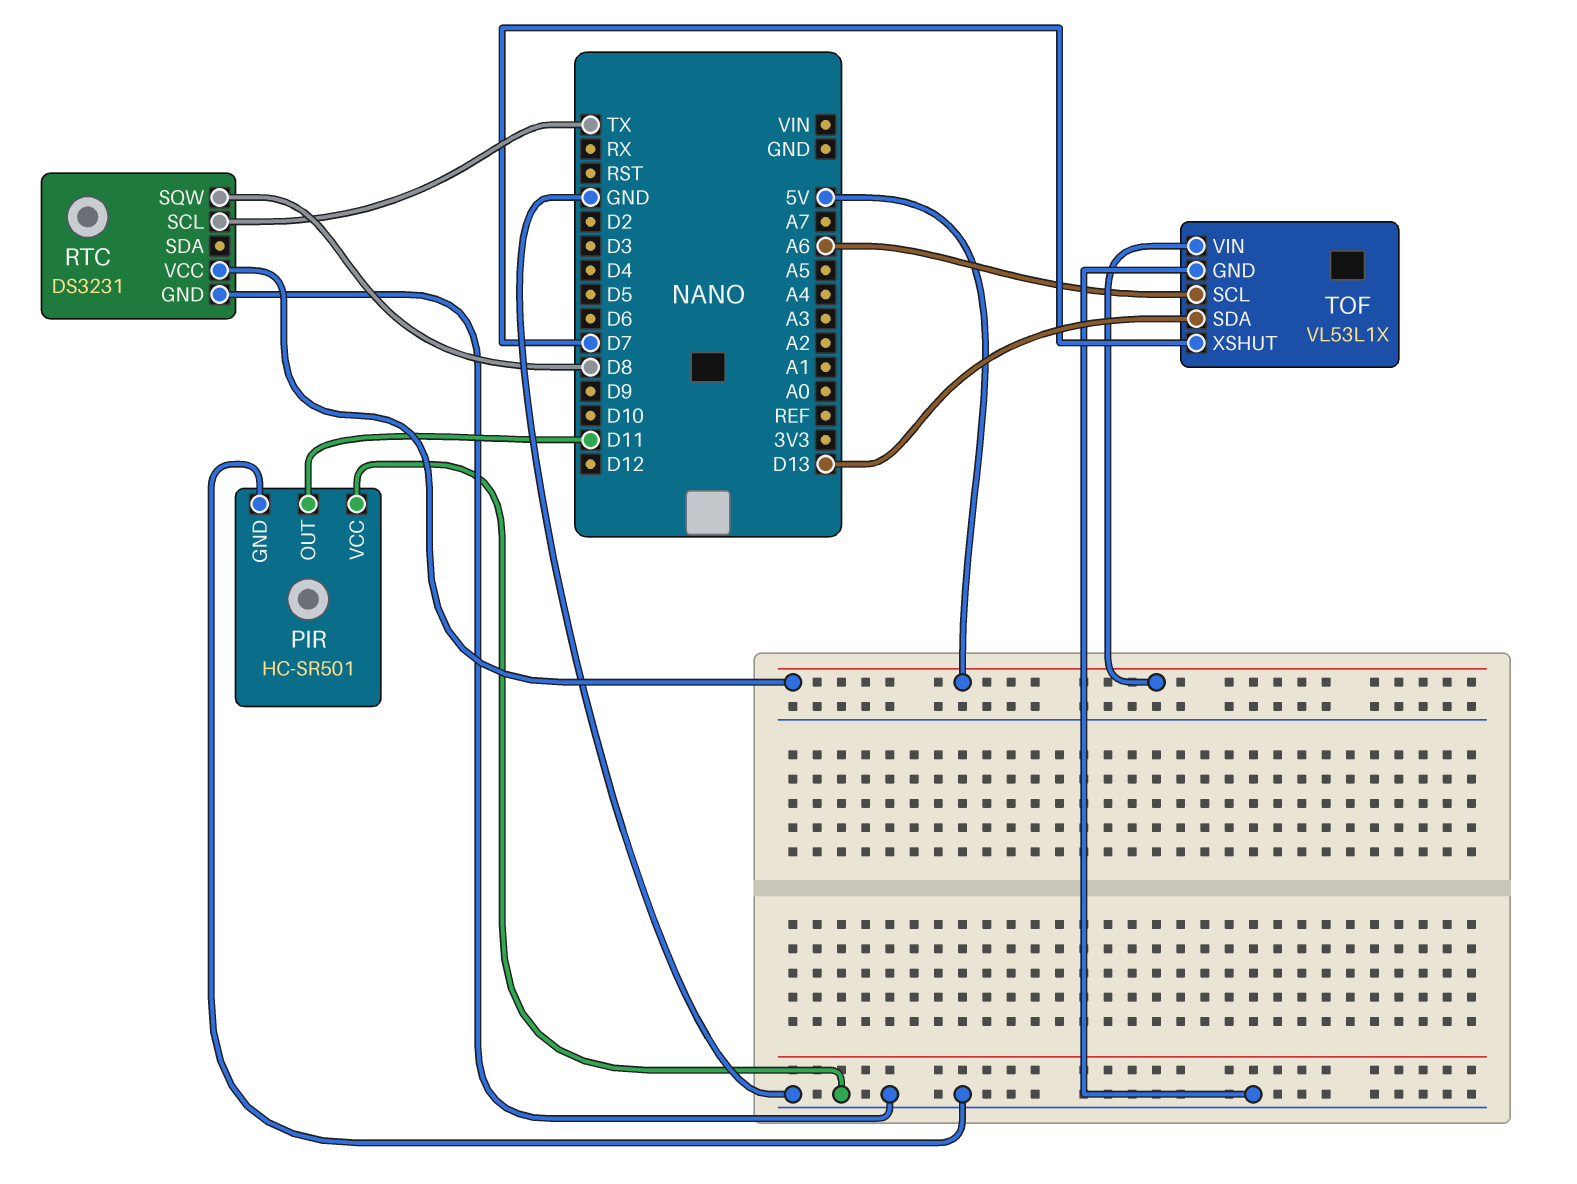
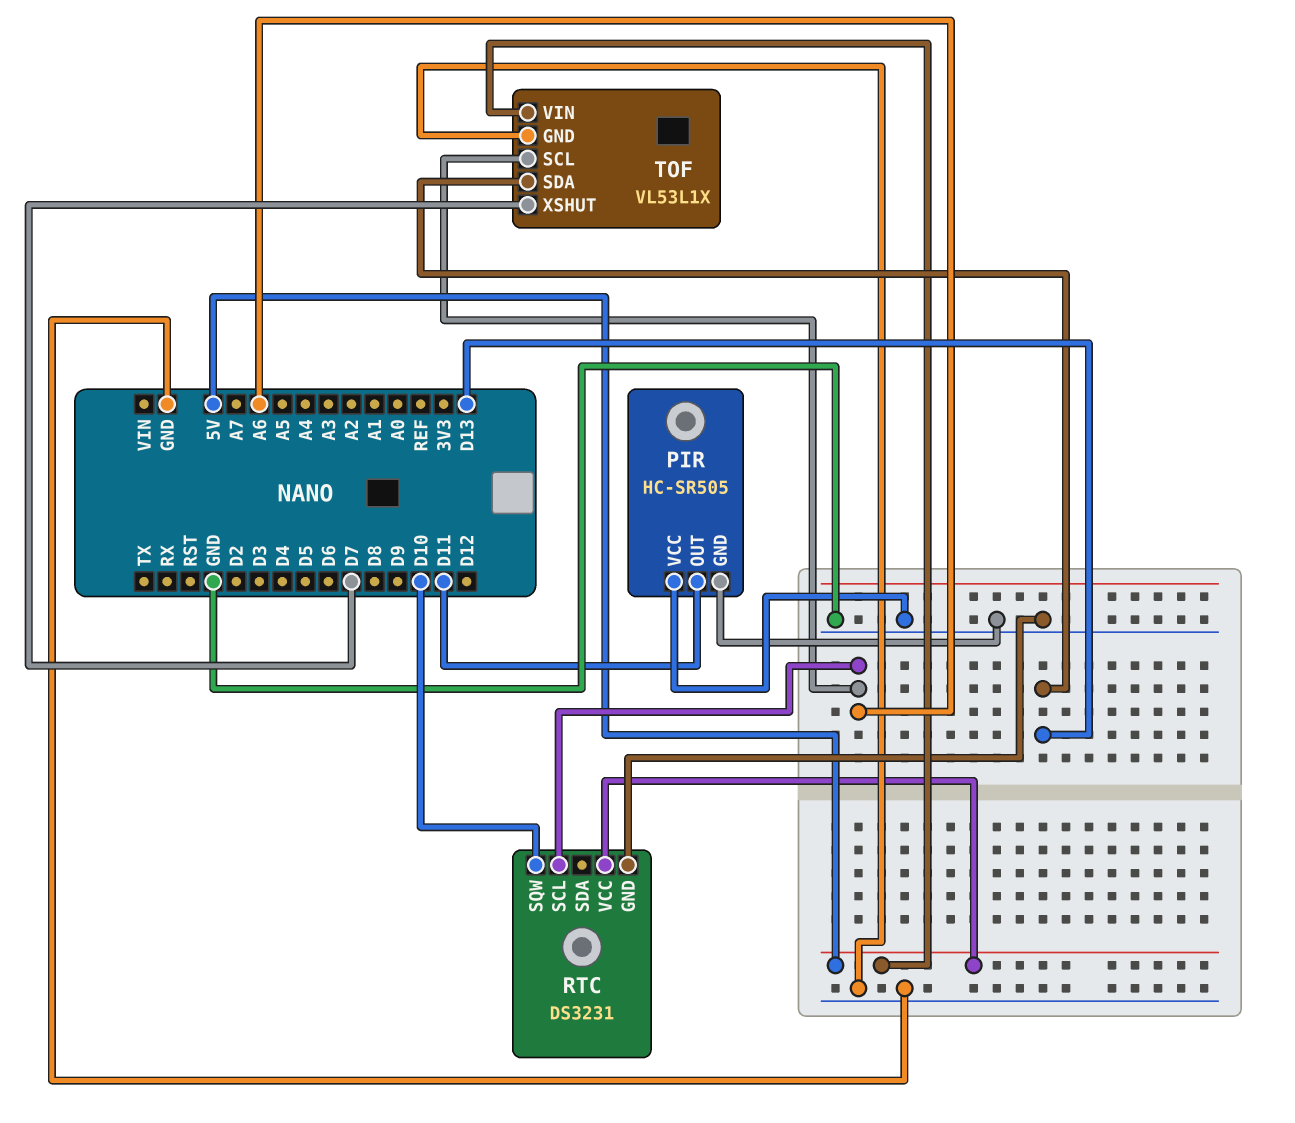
PIR: HC-SR501 -> HC-SR505
RTC pin SCL: TX -> A6
RTC pin SQW: D8 -> D10

